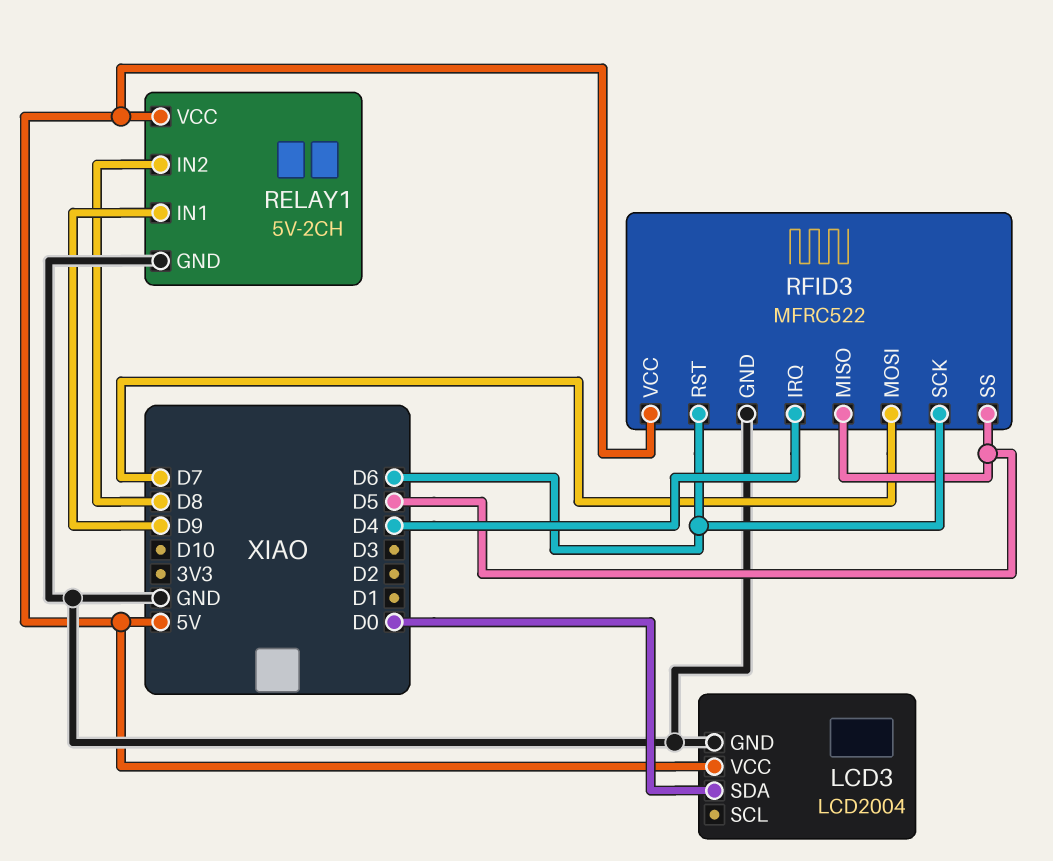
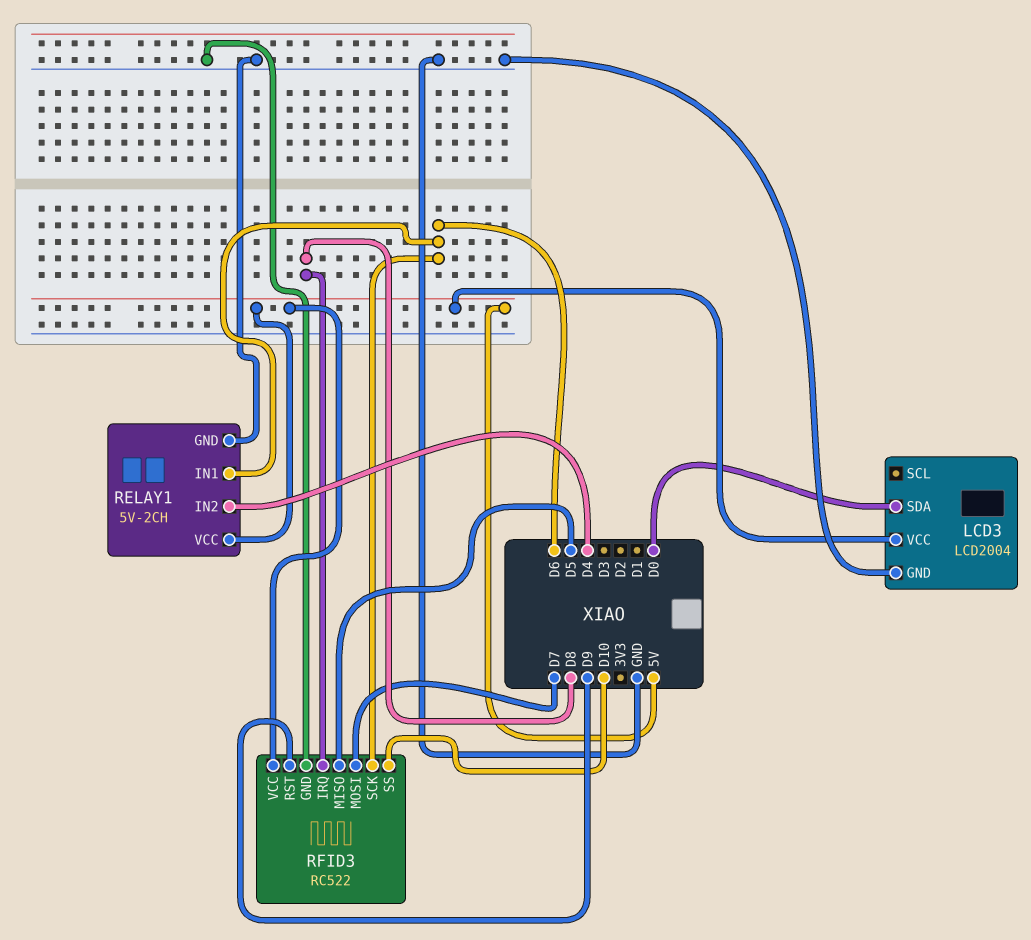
RELAY1 pin IN1: D9 -> D6
RELAY1 pin IN2: D8 -> D4
RFID3: MFRC522 -> RC522
RFID3 pin IRQ: D4 -> D8
RFID3 pin RST: D6 -> D9
RFID3 pin SS: D5 -> D10

